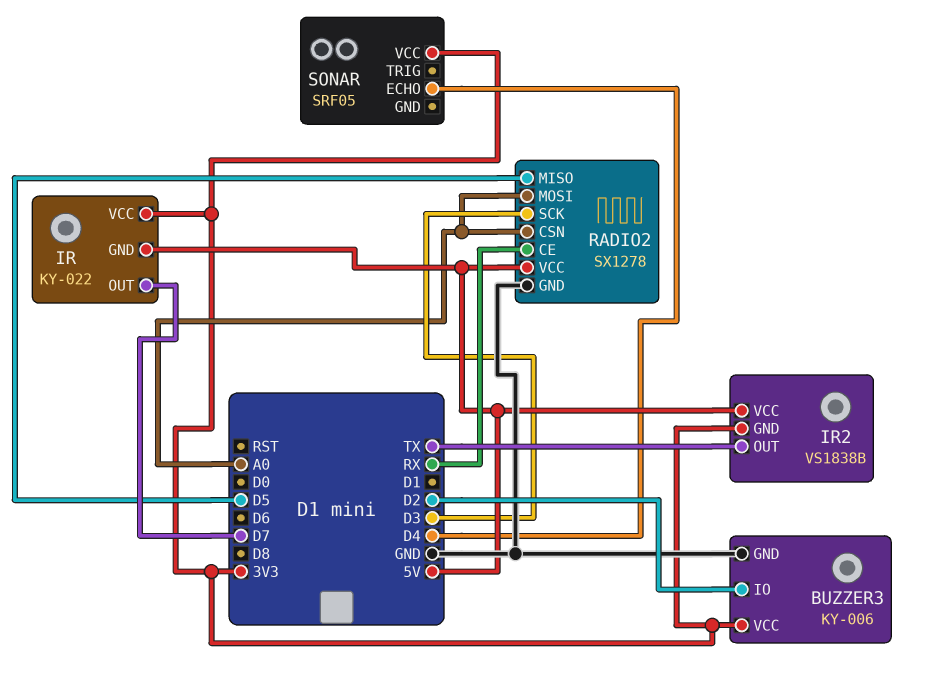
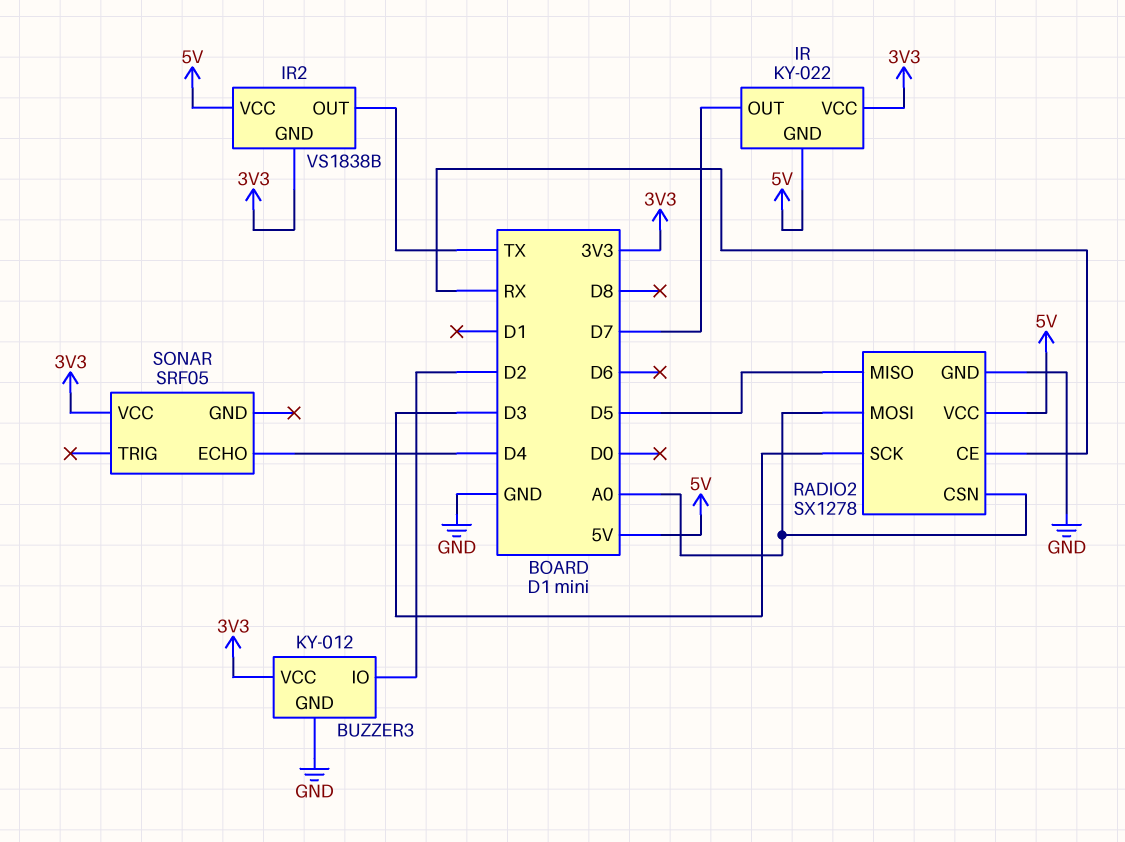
BUZZER3: KY-006 -> KY-012

